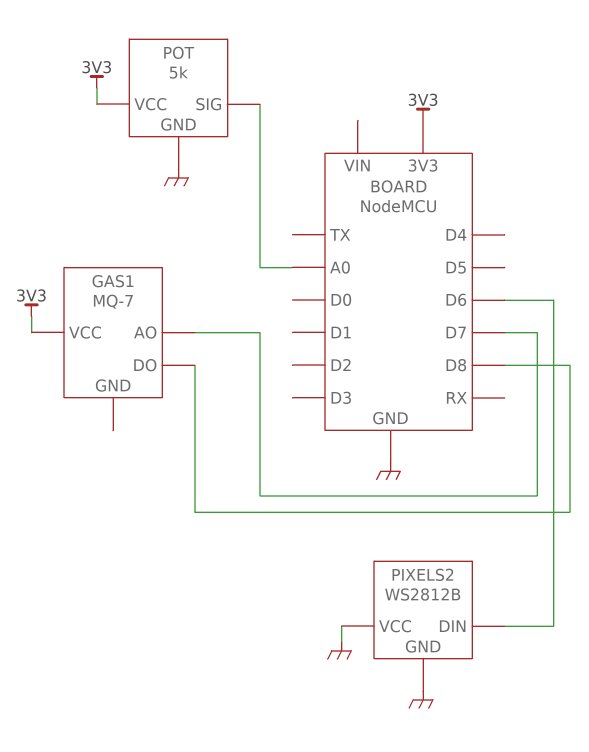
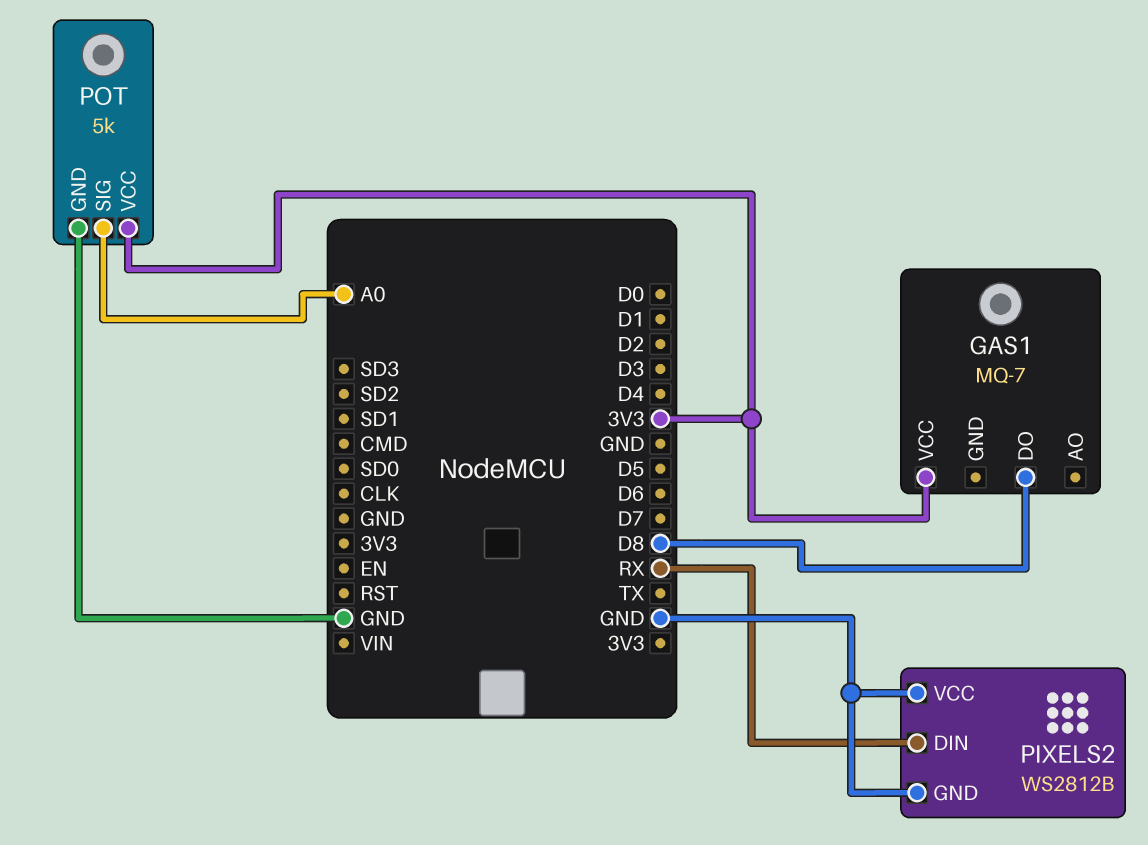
GAS1 pin AO: D7 -> none
PIXELS2 pin DIN: D6 -> RX

